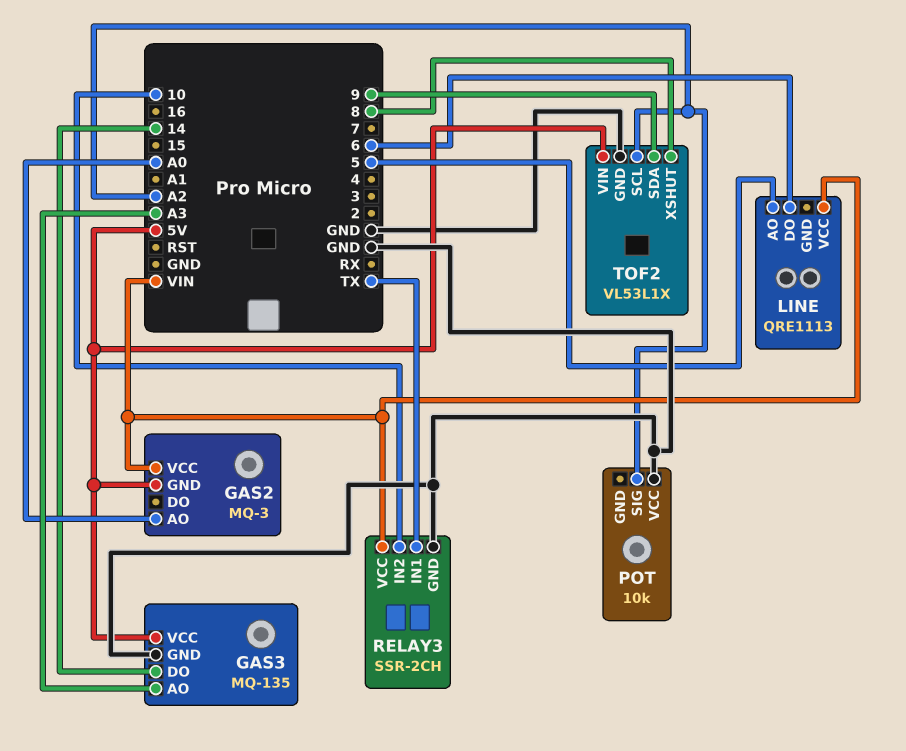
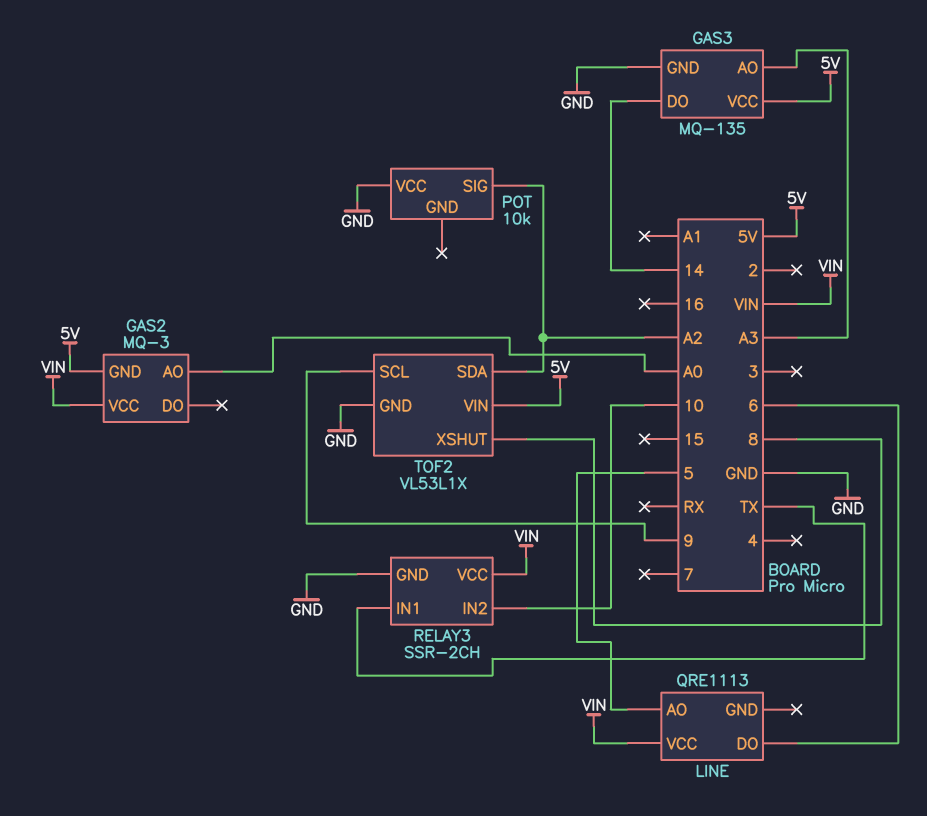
TOF2 pin SCL: A2 -> 9
TOF2 pin SDA: 9 -> A2

